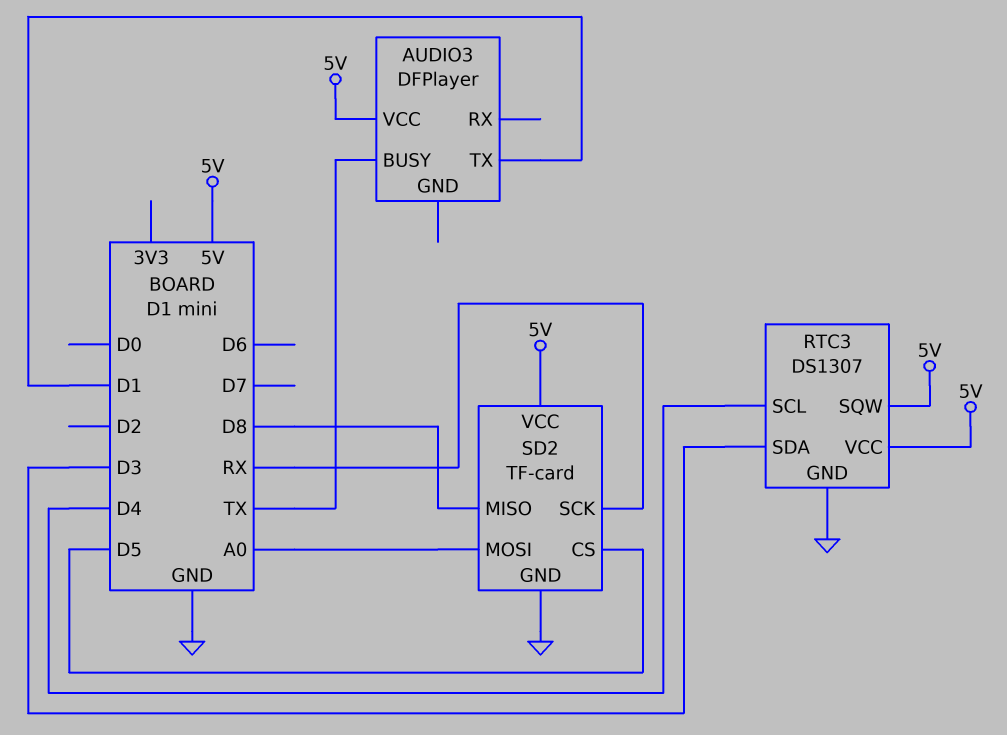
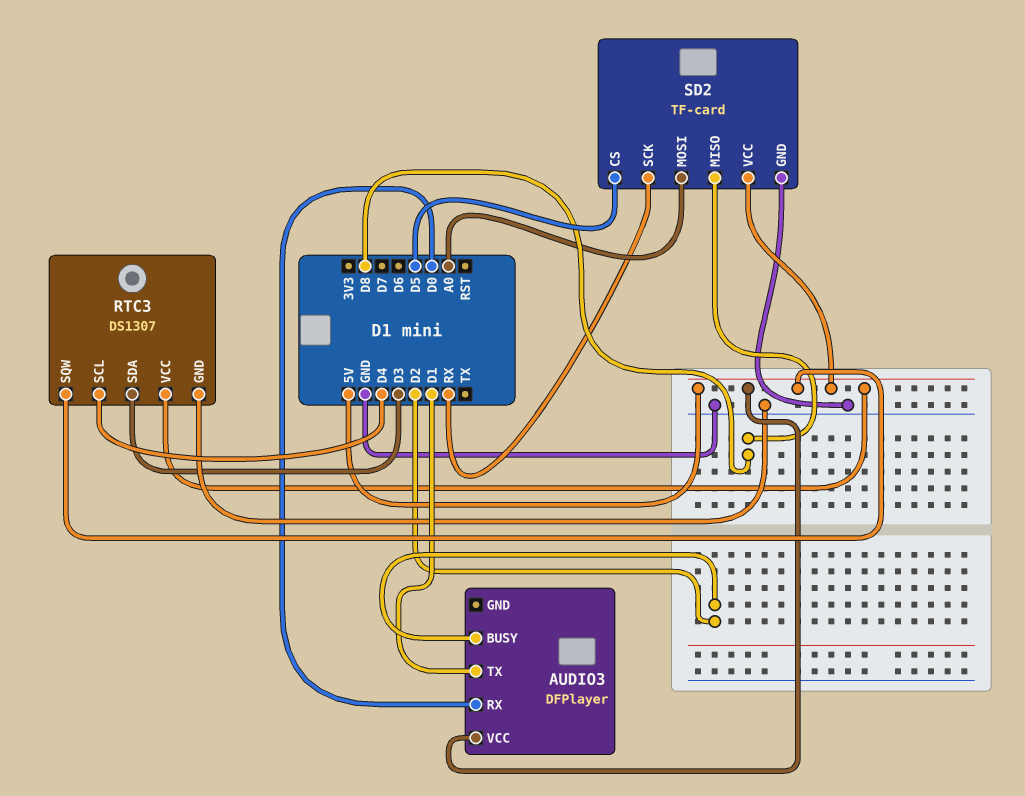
AUDIO3 pin BUSY: TX -> D2
AUDIO3 pin RX: none -> D0

